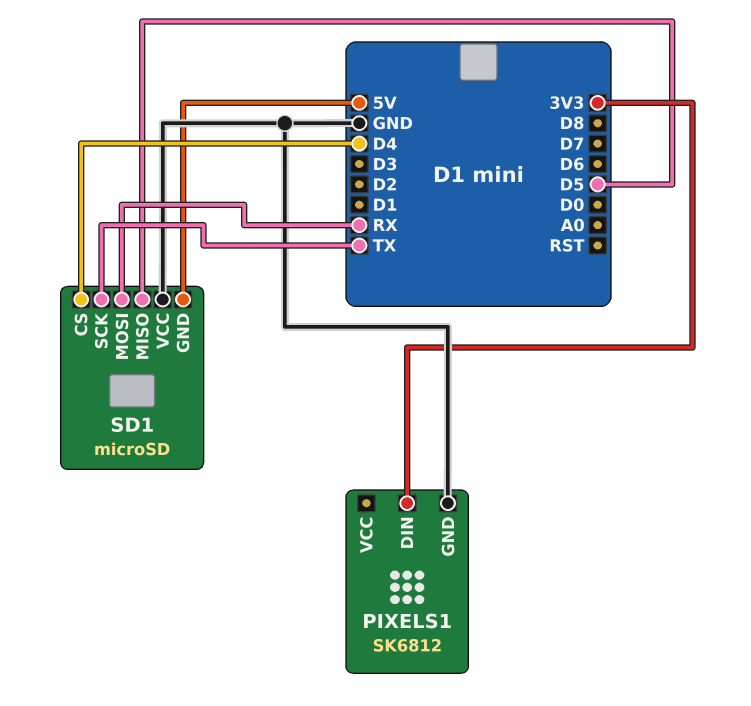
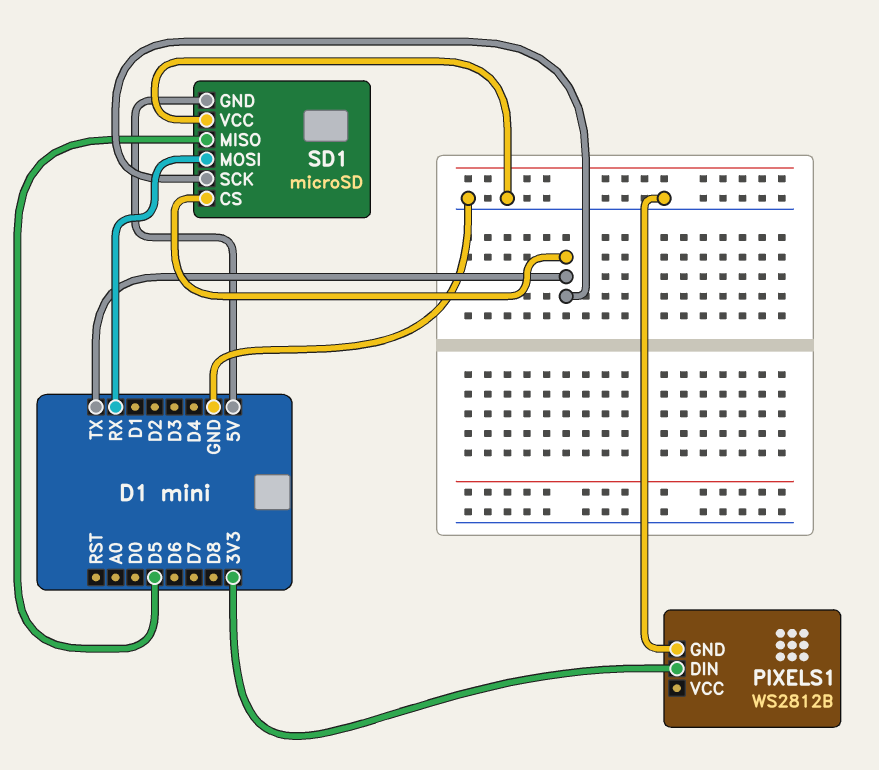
PIXELS1: SK6812 -> WS2812B
SD1 pin CS: D4 -> TX

